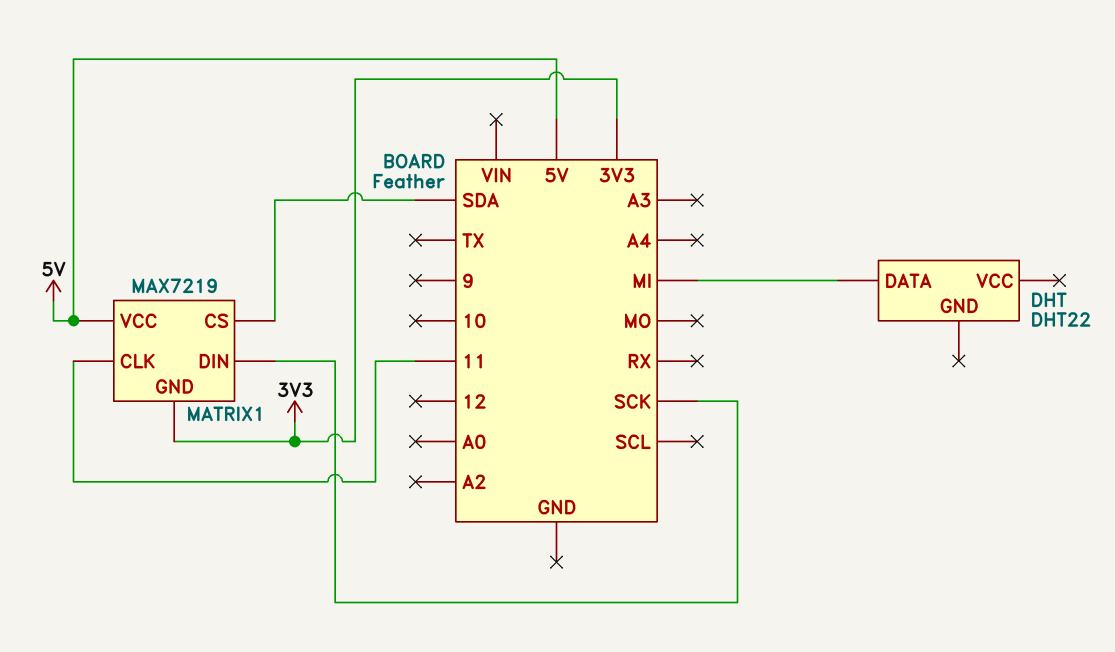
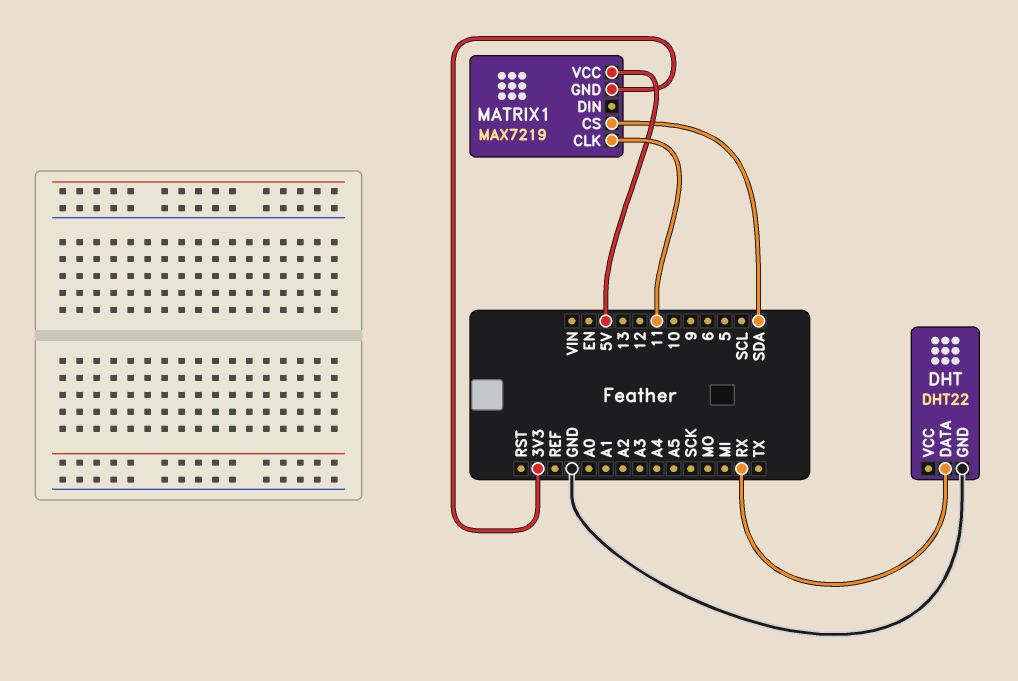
DHT pin DATA: MI -> RX
DHT pin GND: none -> GND
MATRIX1 pin DIN: SCK -> none

